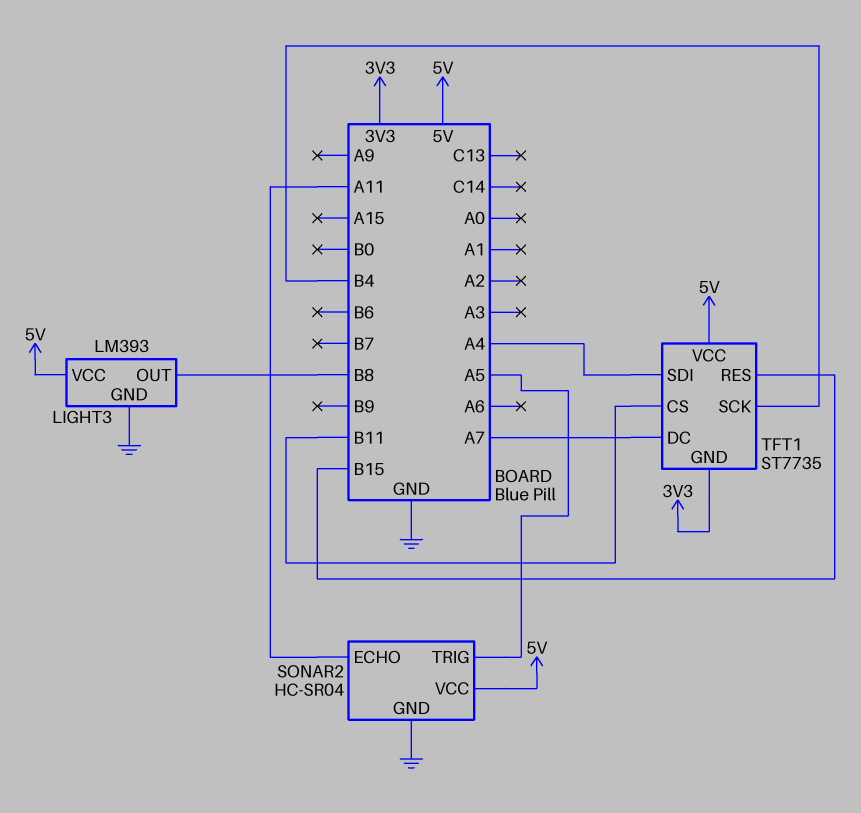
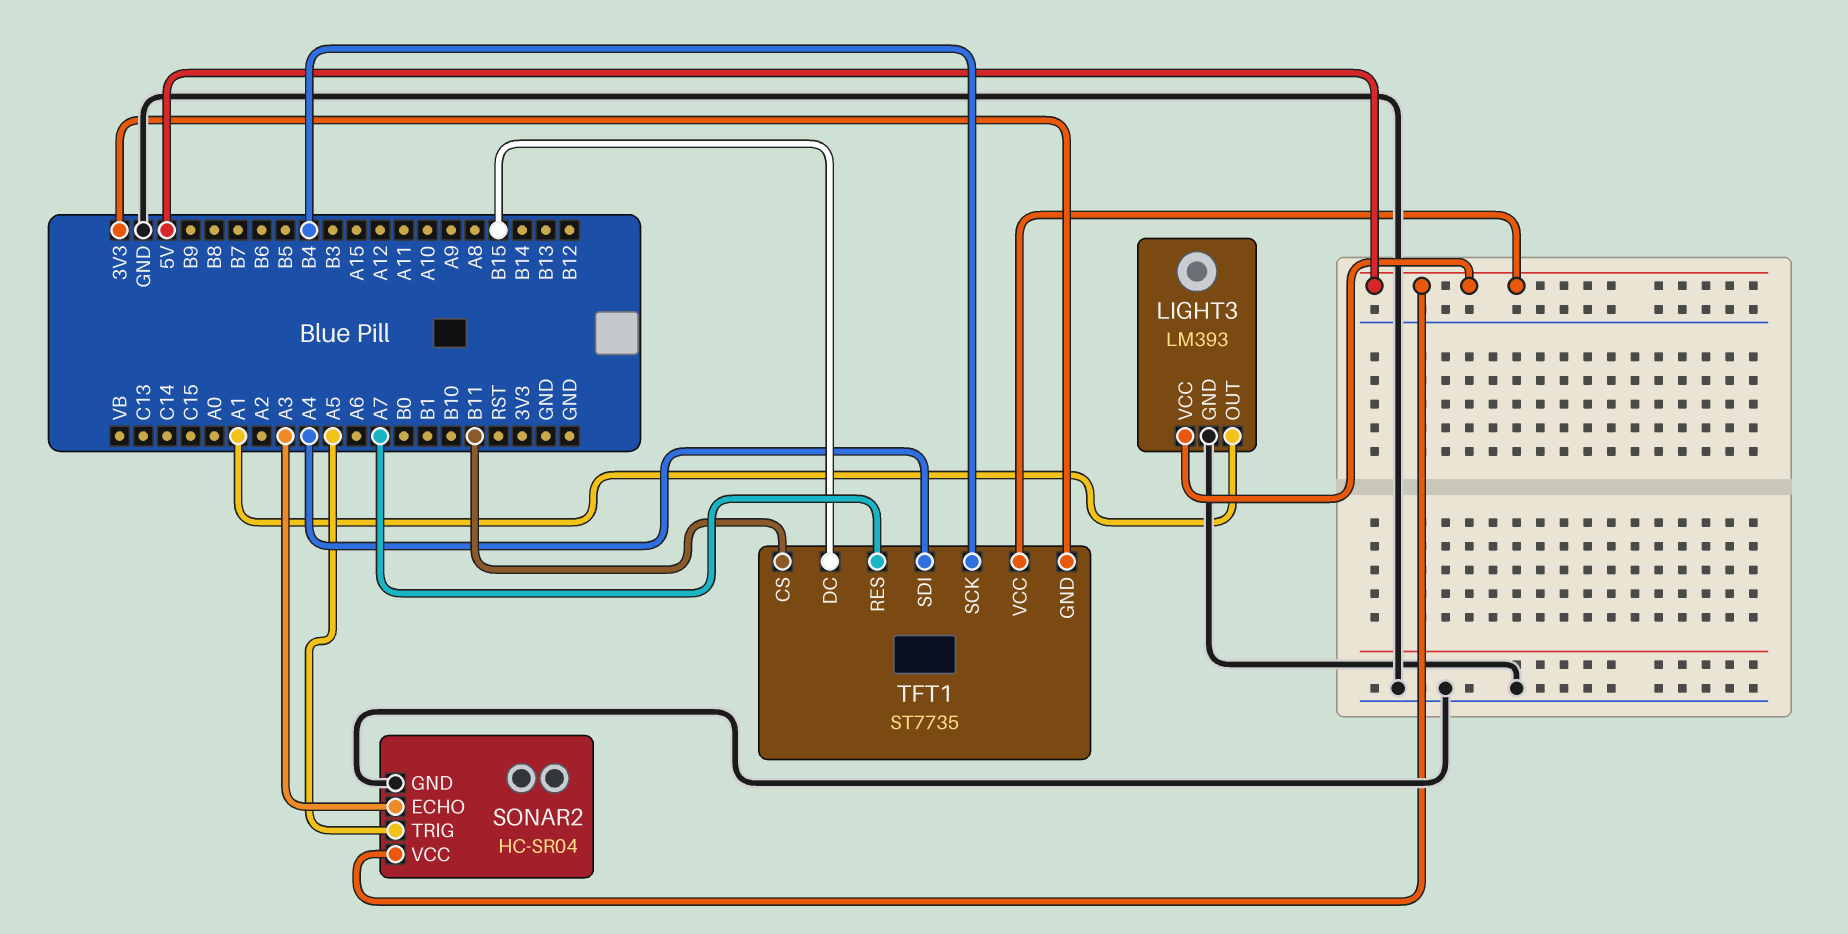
LIGHT3 pin OUT: B8 -> A1
SONAR2 pin ECHO: A11 -> A3
TFT1 pin DC: A7 -> B15
TFT1 pin RES: B15 -> A7

